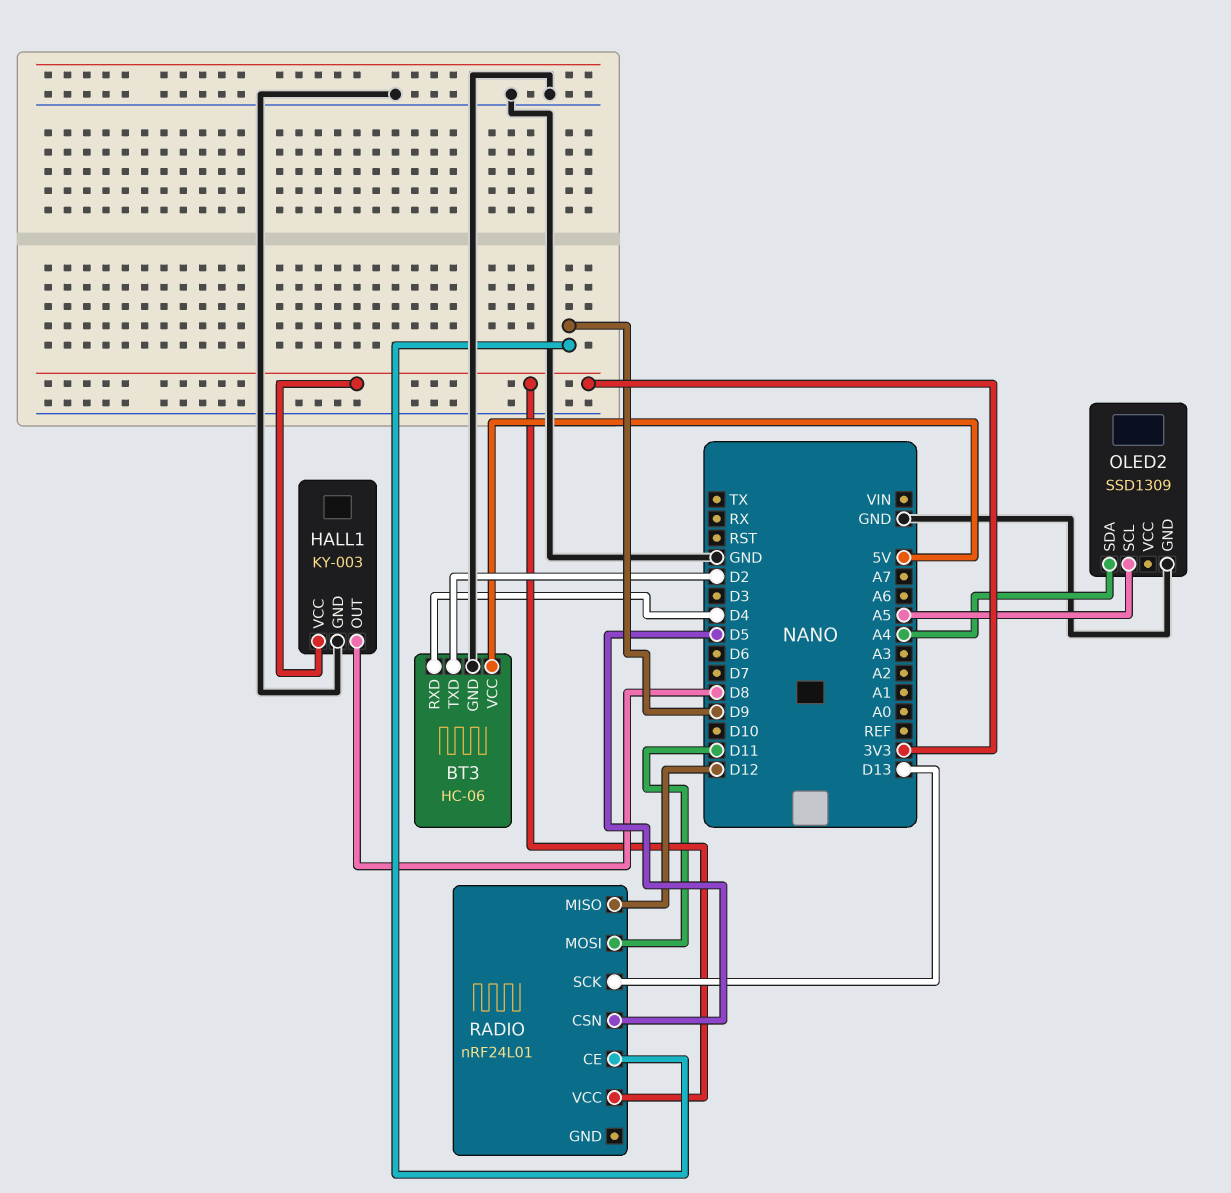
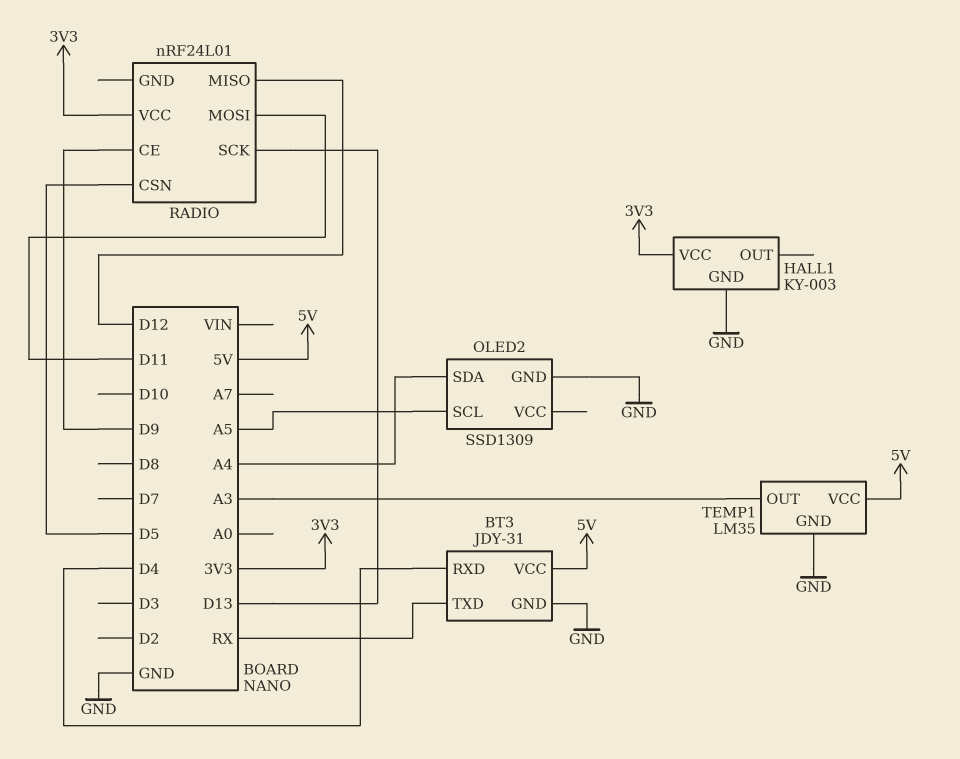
BT3: HC-06 -> JDY-31
BT3 pin TXD: D2 -> RX
HALL1 pin OUT: D8 -> none
TEMP1: none -> LM35
TEMP1 pin GND: none -> GND
TEMP1 pin OUT: none -> A3
TEMP1 pin VCC: none -> 5V

